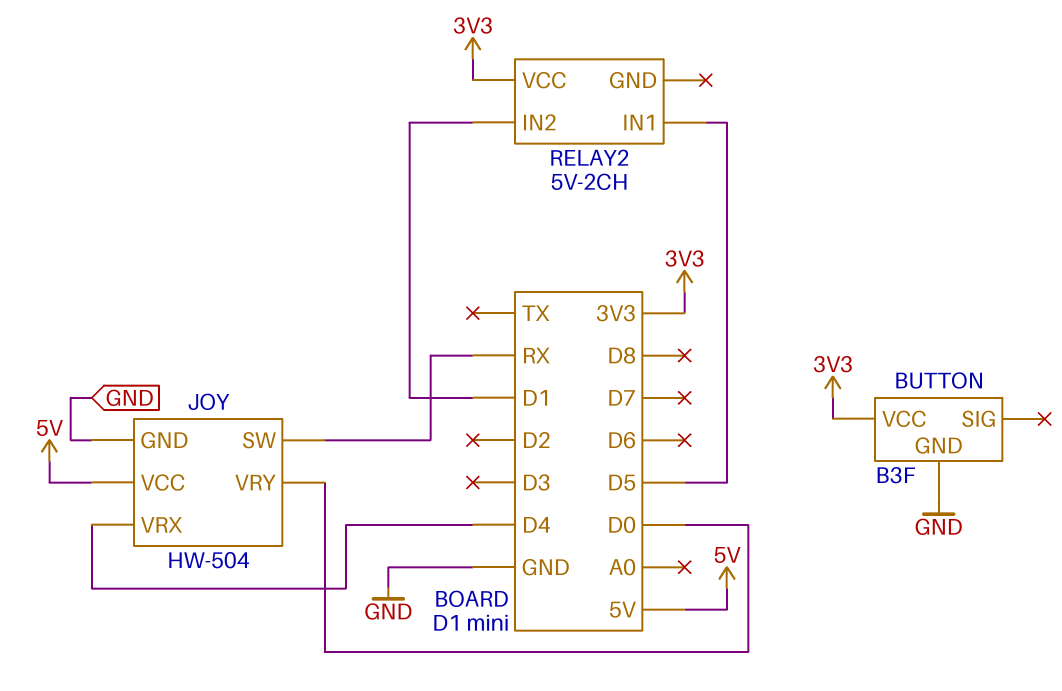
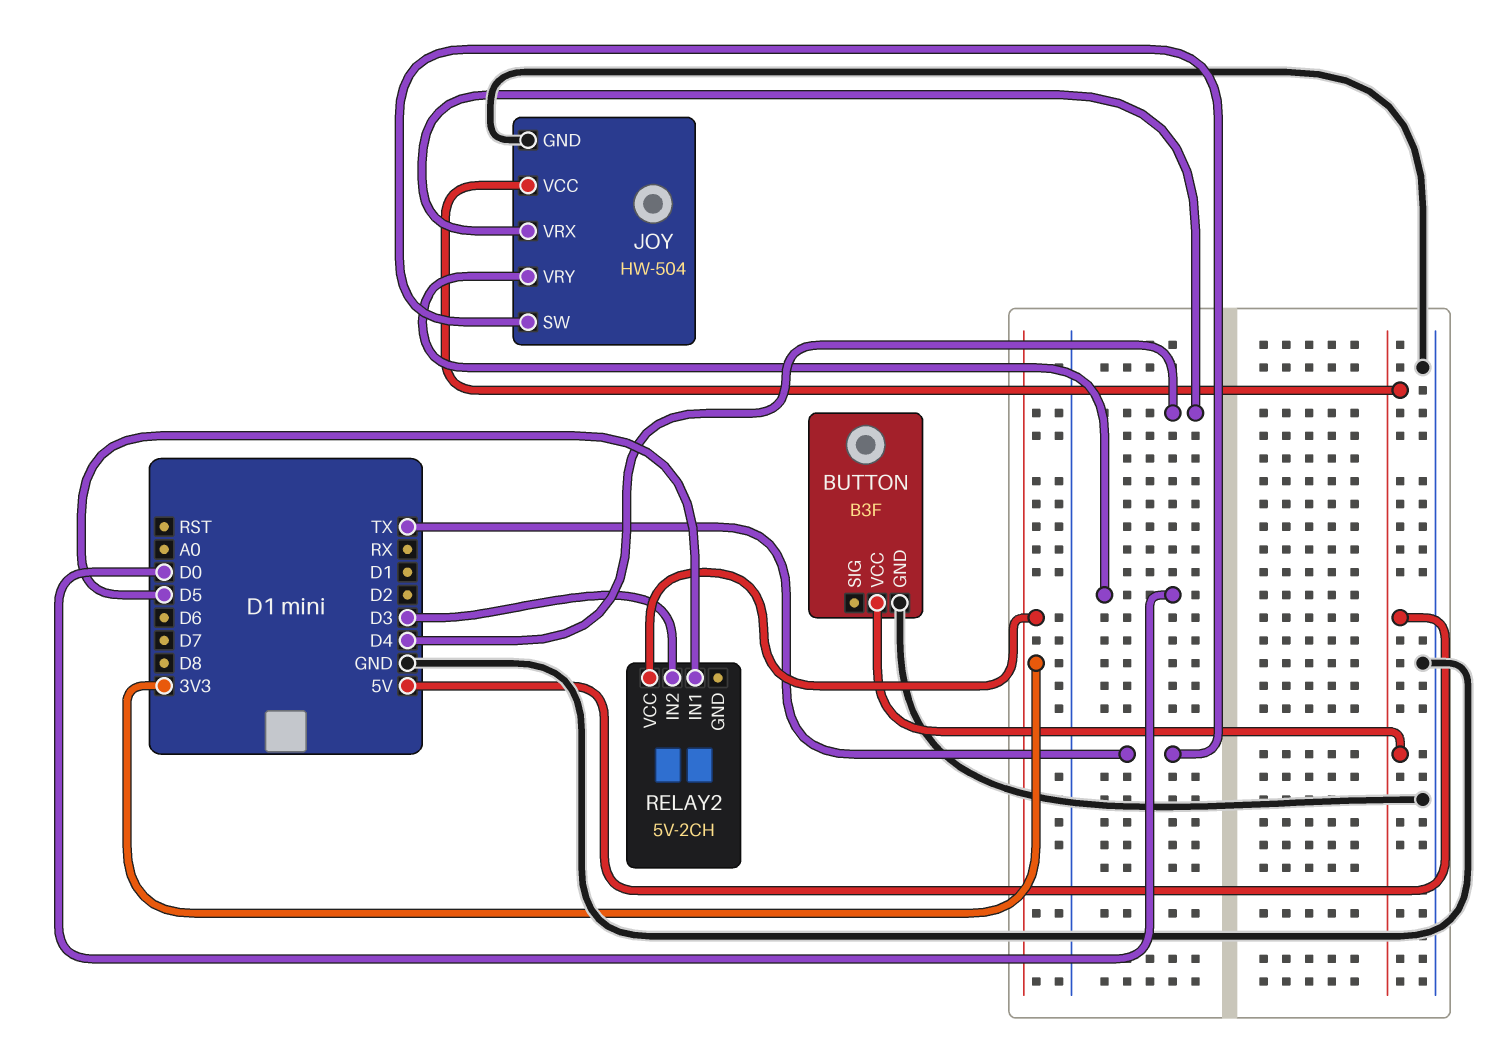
BUTTON pin VCC: 3V3 -> 5V
JOY pin SW: RX -> TX
RELAY2 pin IN2: D1 -> D3

